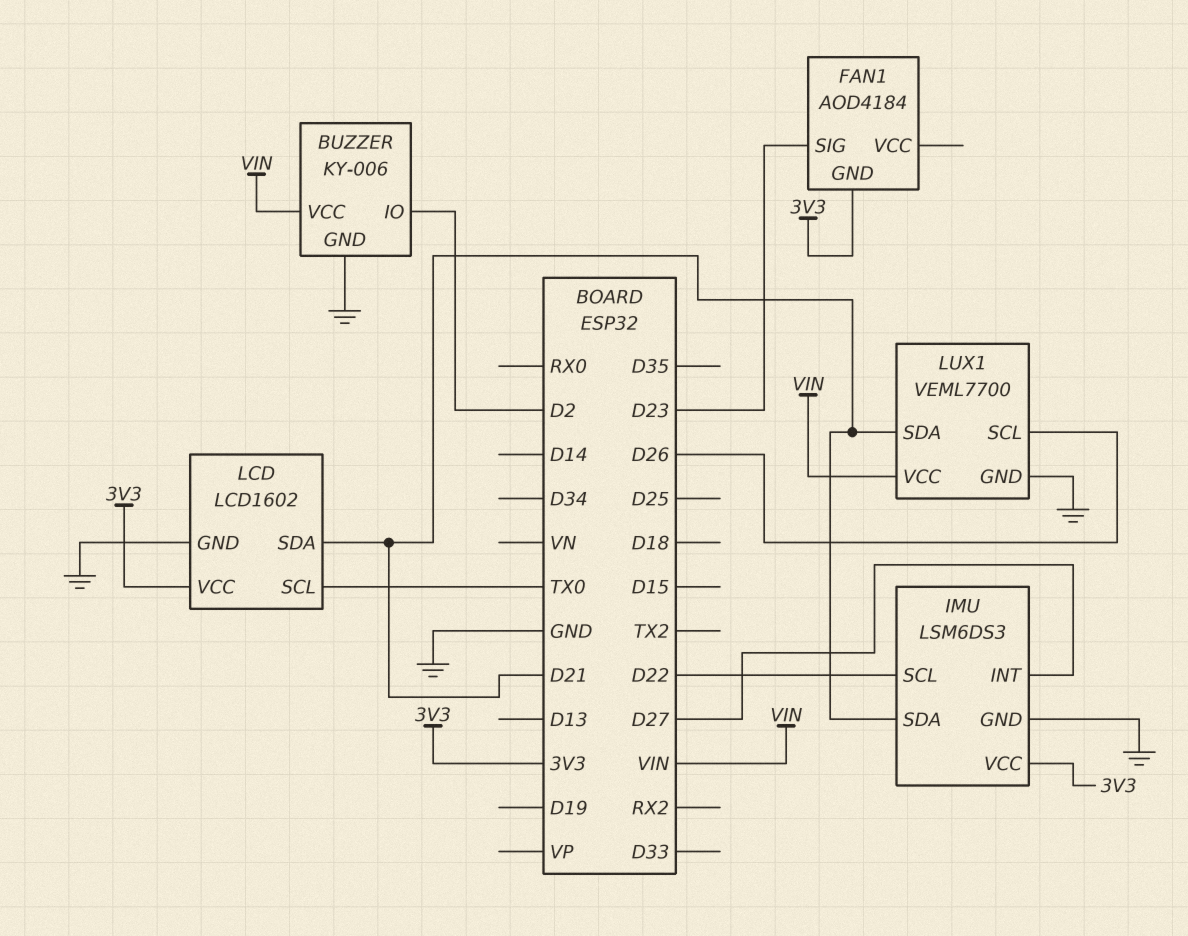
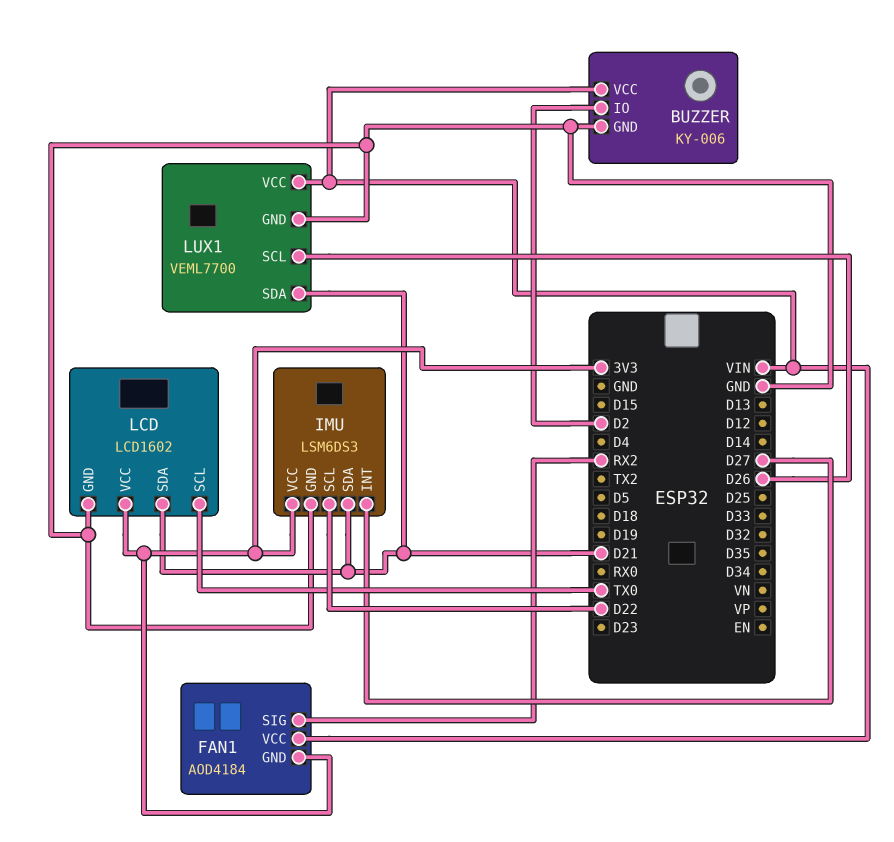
FAN1 pin SIG: D23 -> RX2
FAN1 pin VCC: none -> VIN

